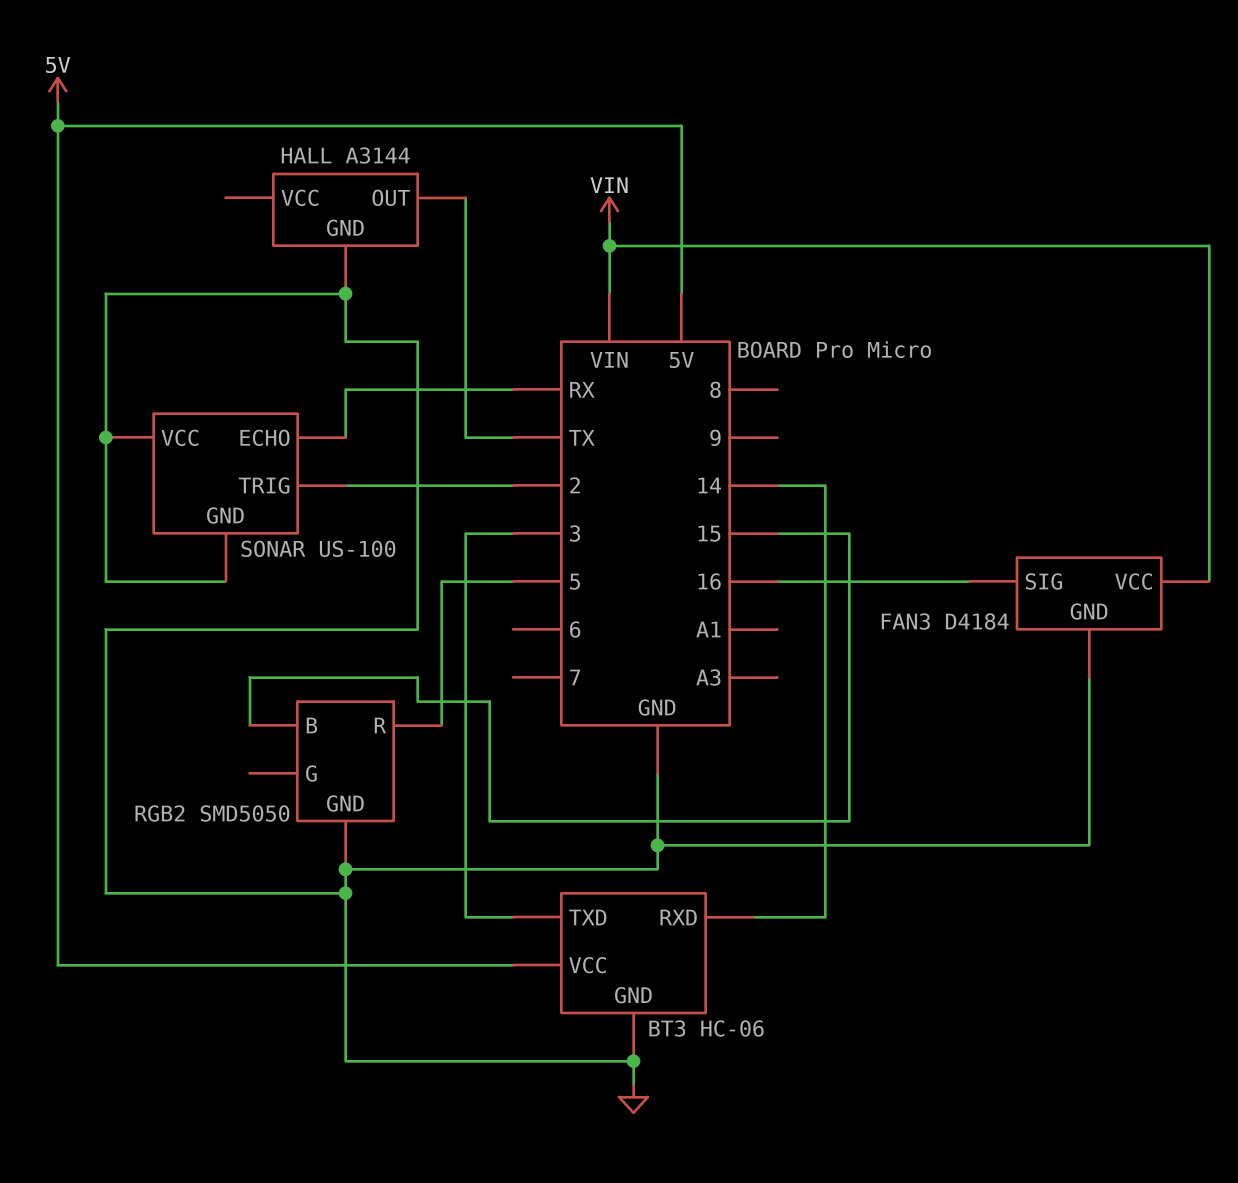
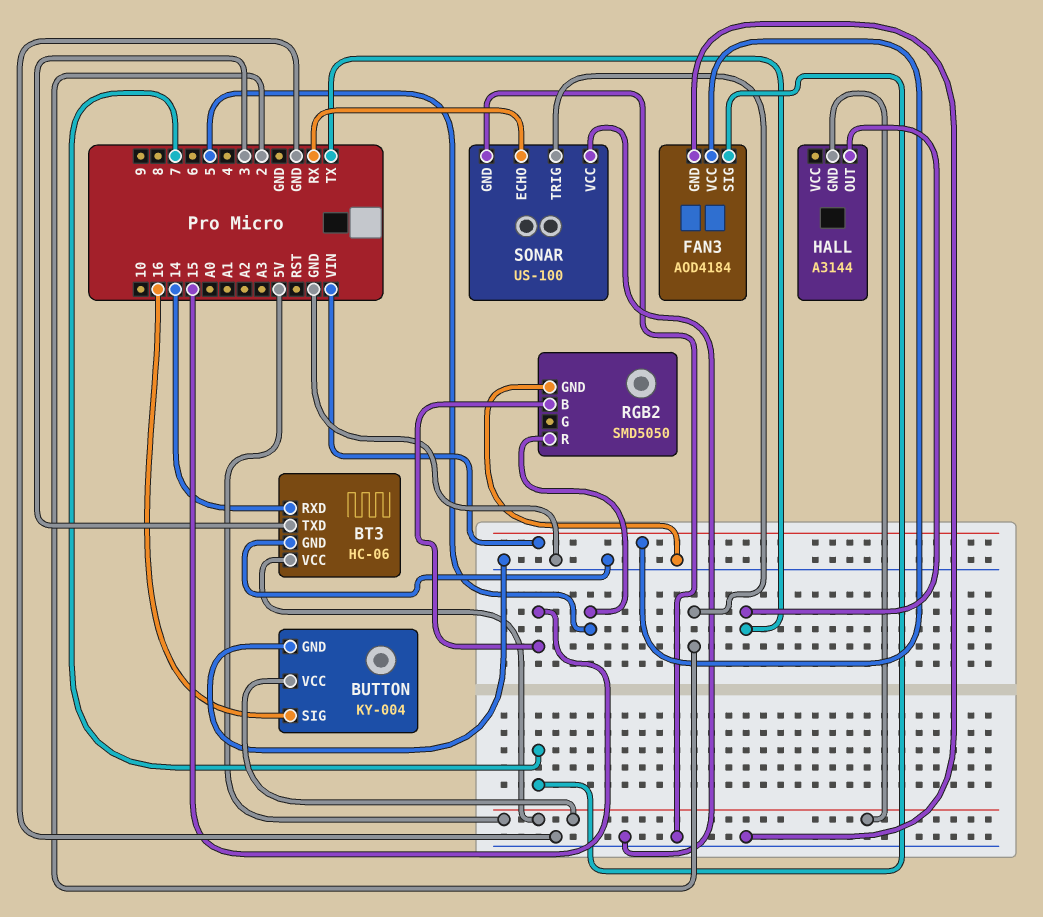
BUTTON: none -> KY-004
BUTTON pin GND: none -> GND
BUTTON pin SIG: none -> 16
BUTTON pin VCC: none -> 5V
FAN3: D4184 -> AOD4184
FAN3 pin SIG: 16 -> 7
HALL pin GND: GND -> 5V

